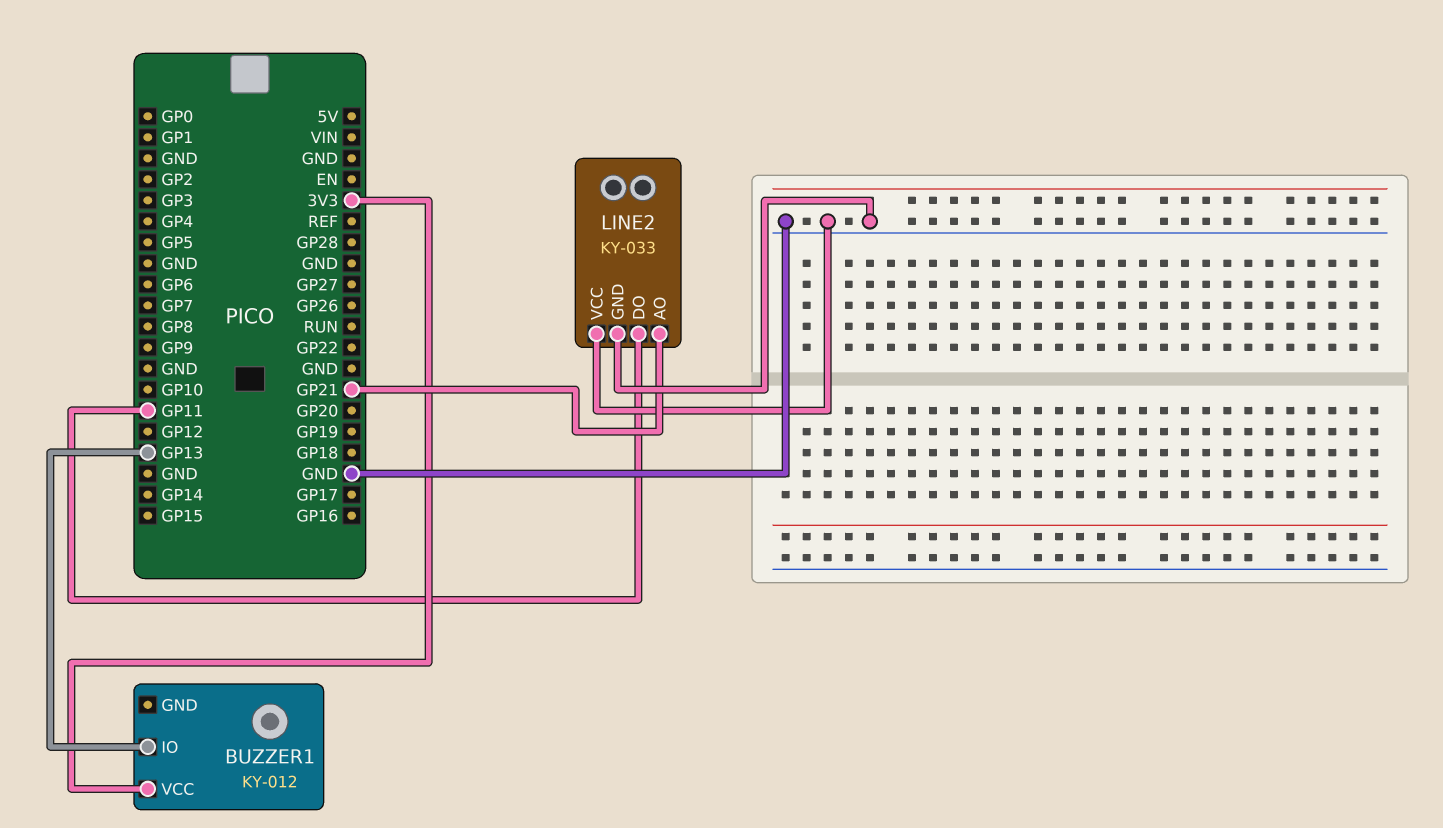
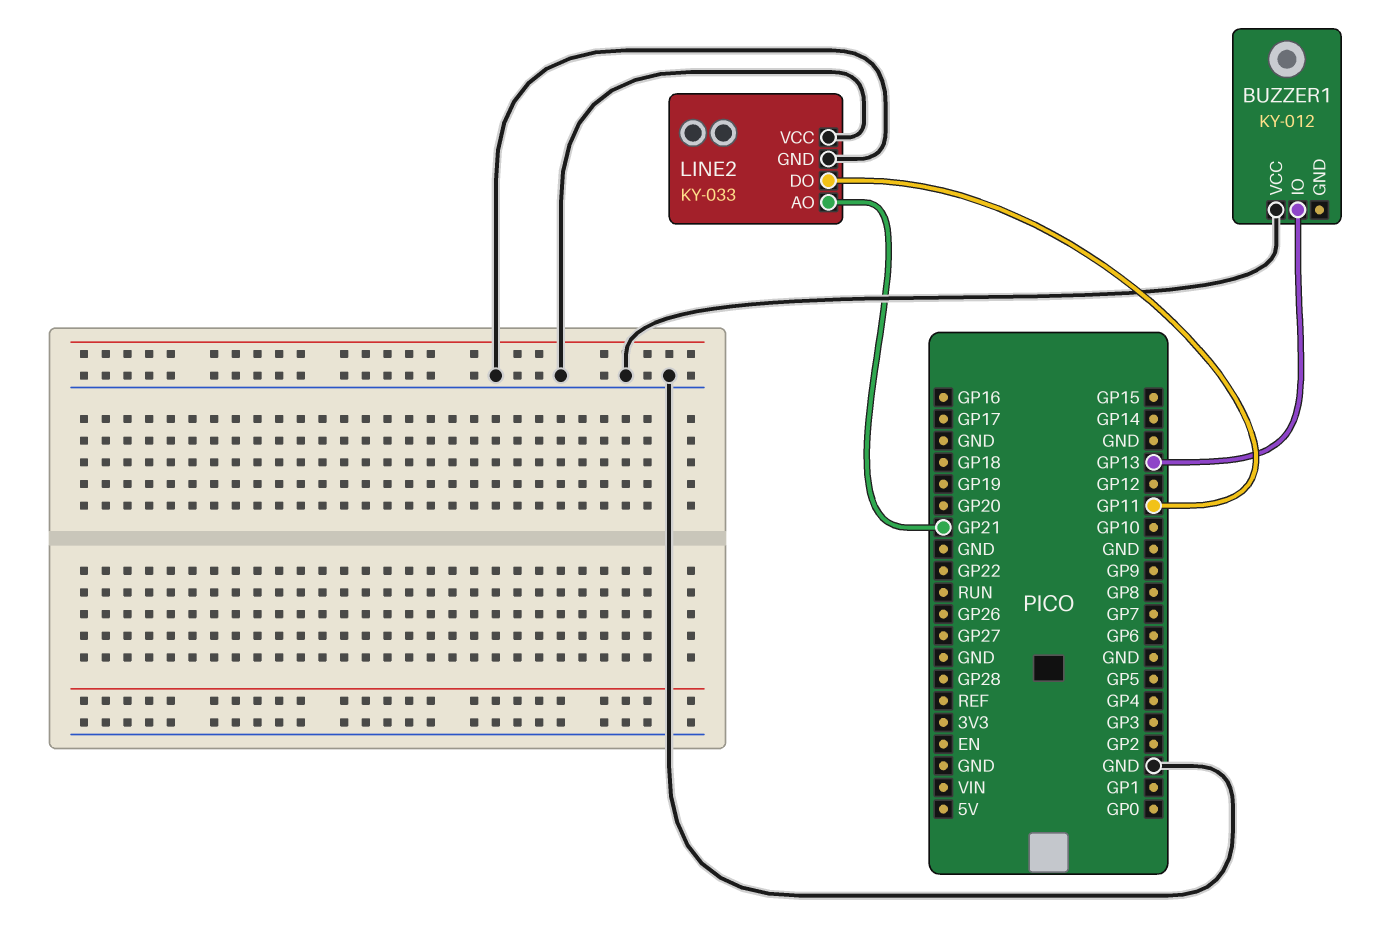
BUZZER1 pin VCC: 3V3 -> GND

